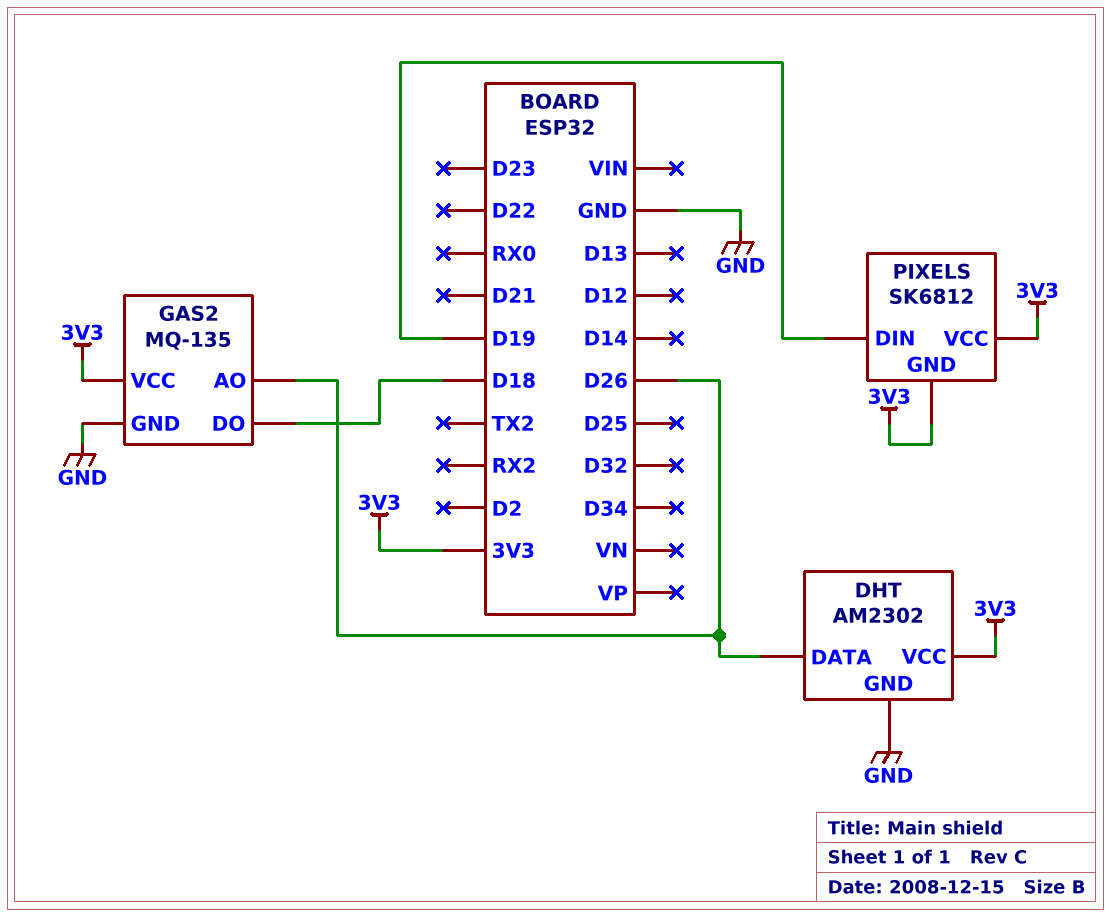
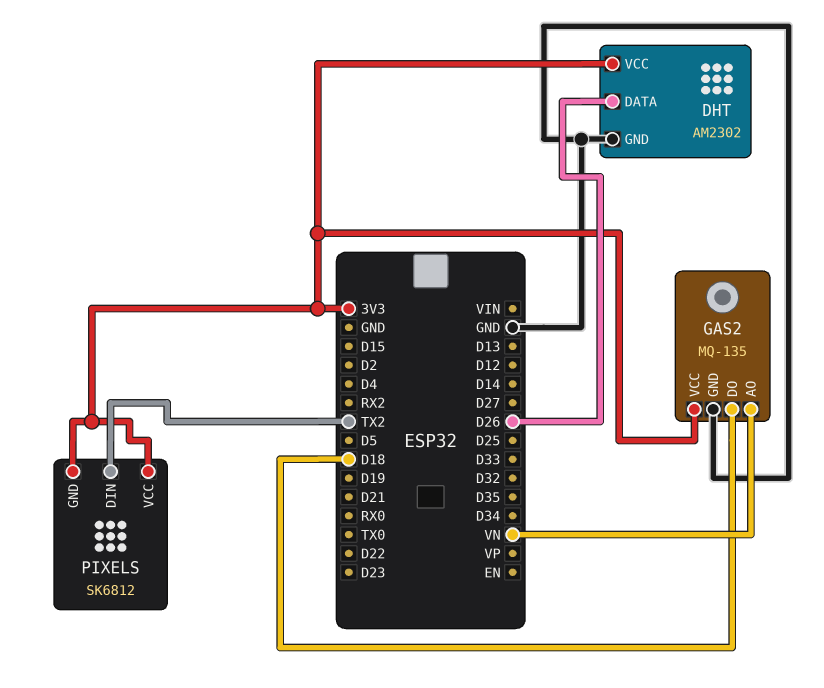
GAS2 pin AO: D26 -> VN
PIXELS pin DIN: D19 -> TX2

